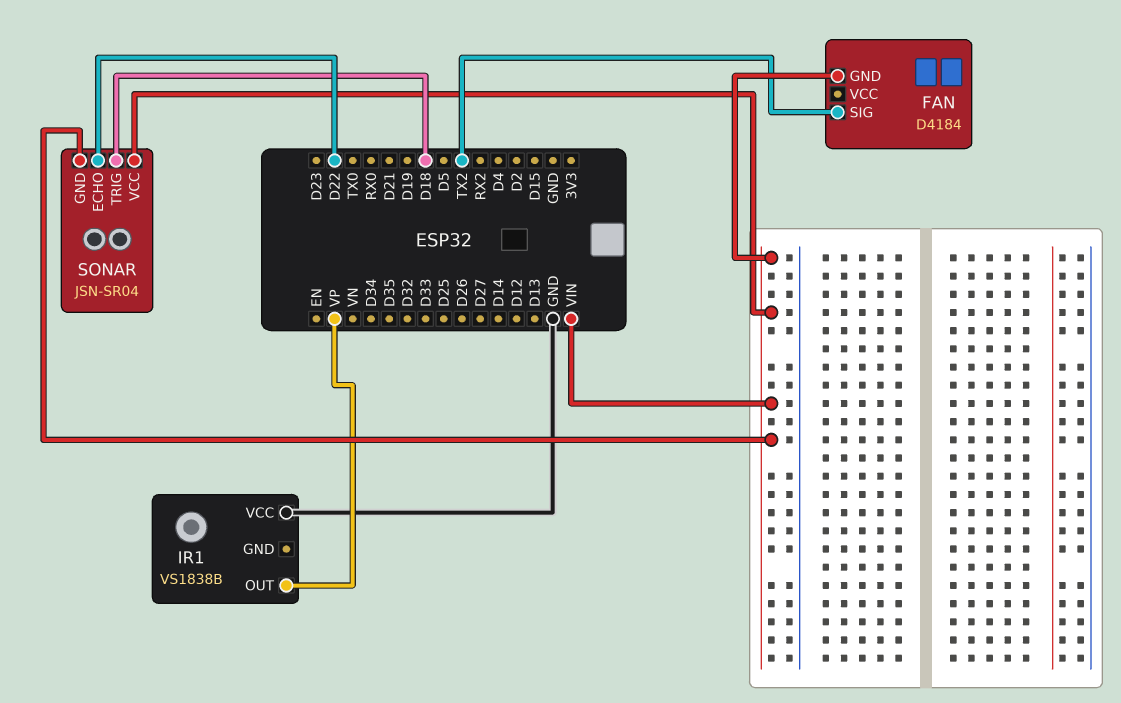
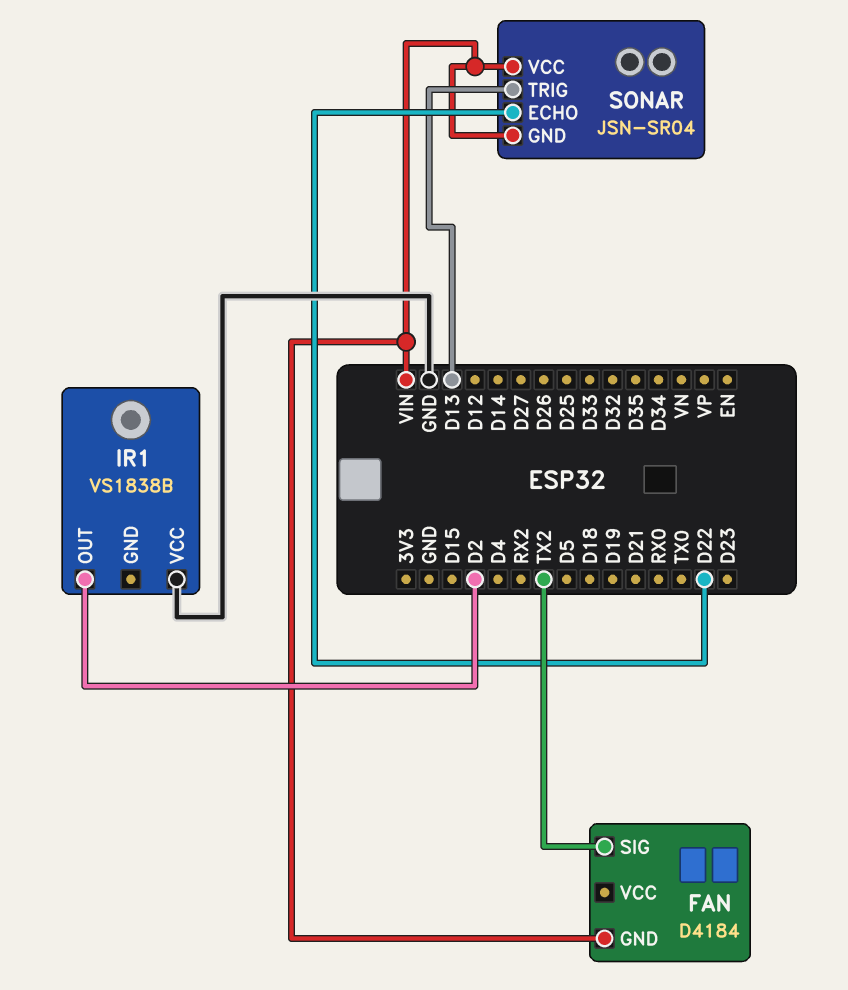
IR1 pin OUT: VP -> D2
SONAR pin TRIG: D18 -> D13

